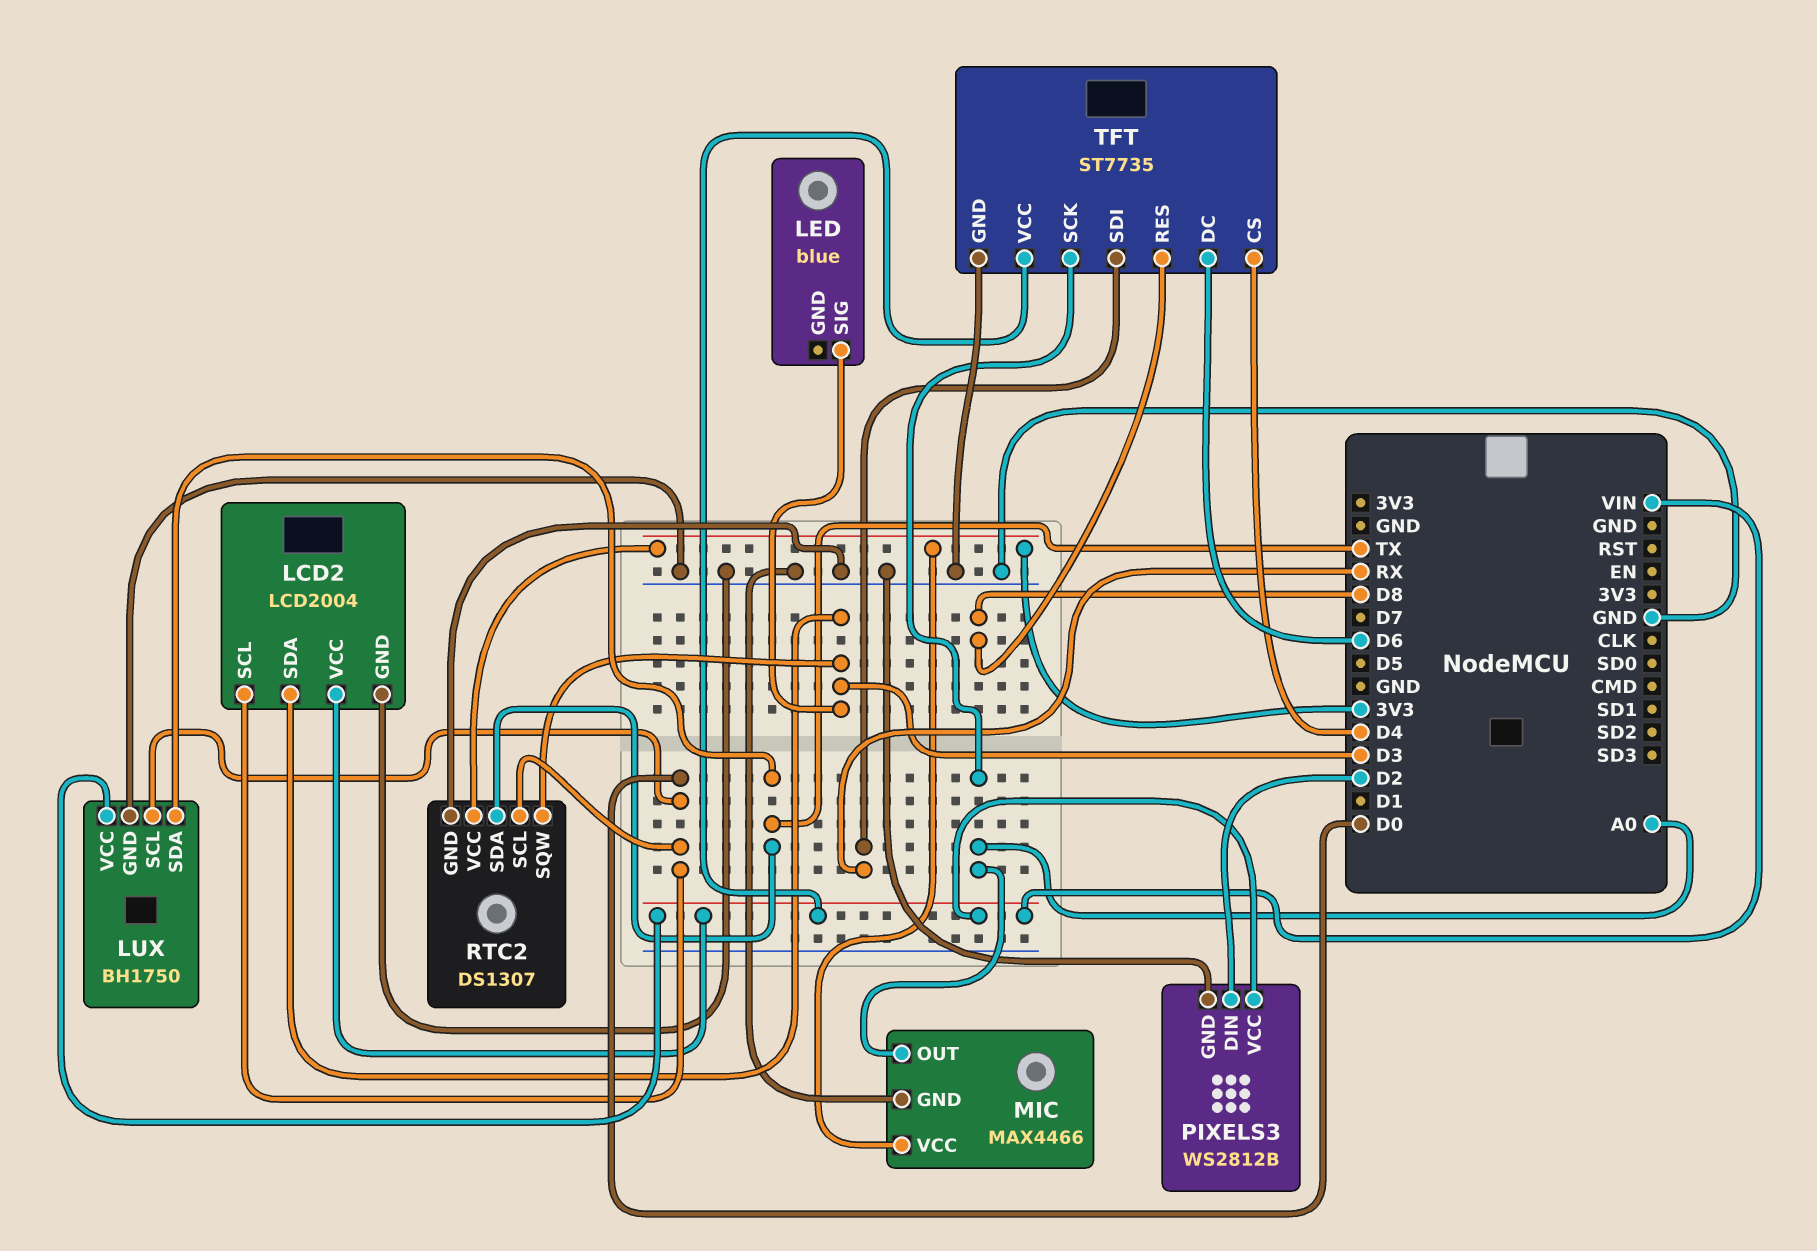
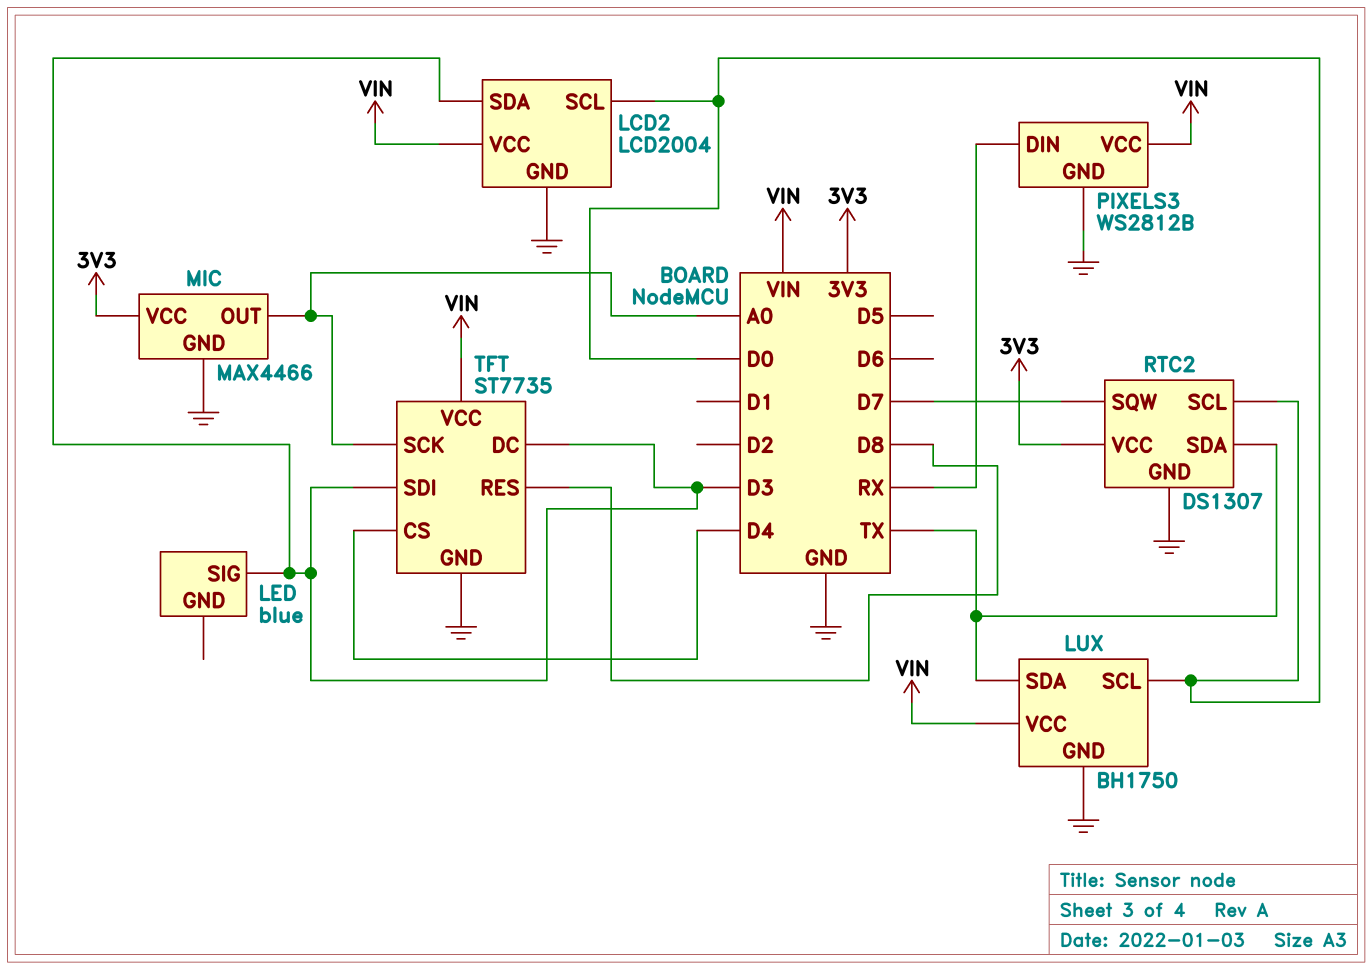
PIXELS3 pin DIN: D2 -> RX
RTC2 pin SQW: D3 -> D7
TFT pin DC: D6 -> D3
TFT pin SDI: RX -> D3

